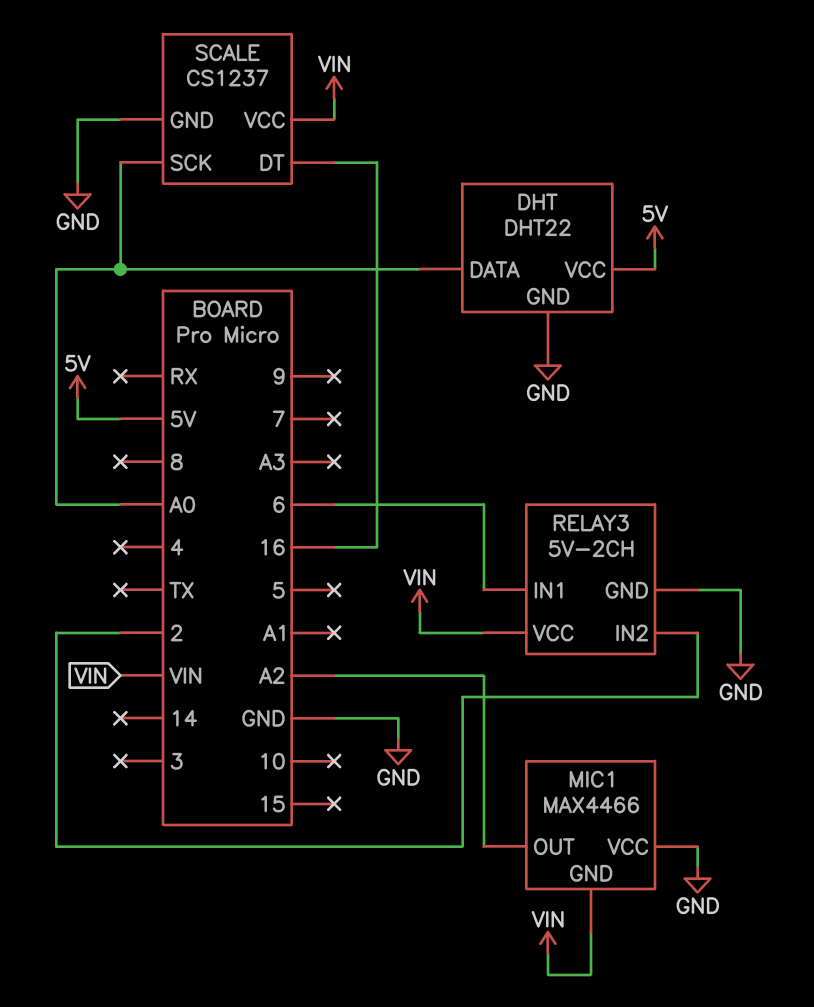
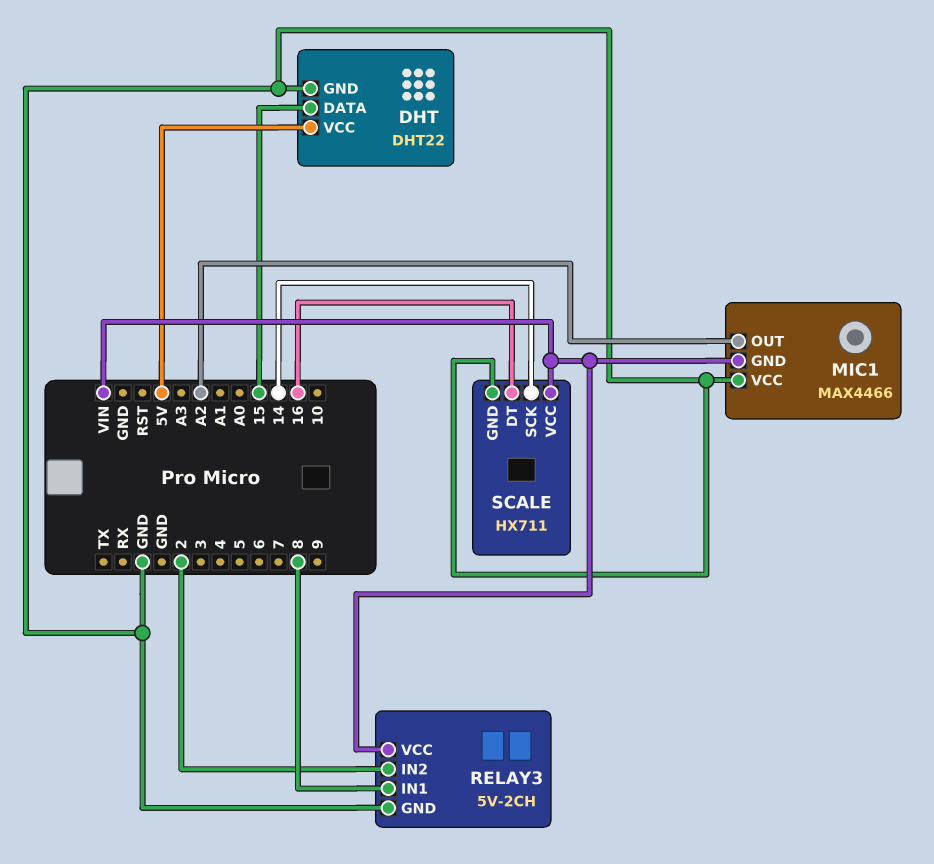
DHT pin DATA: A0 -> 15
RELAY3 pin IN1: 6 -> 8
SCALE: CS1237 -> HX711
SCALE pin SCK: A0 -> 14

